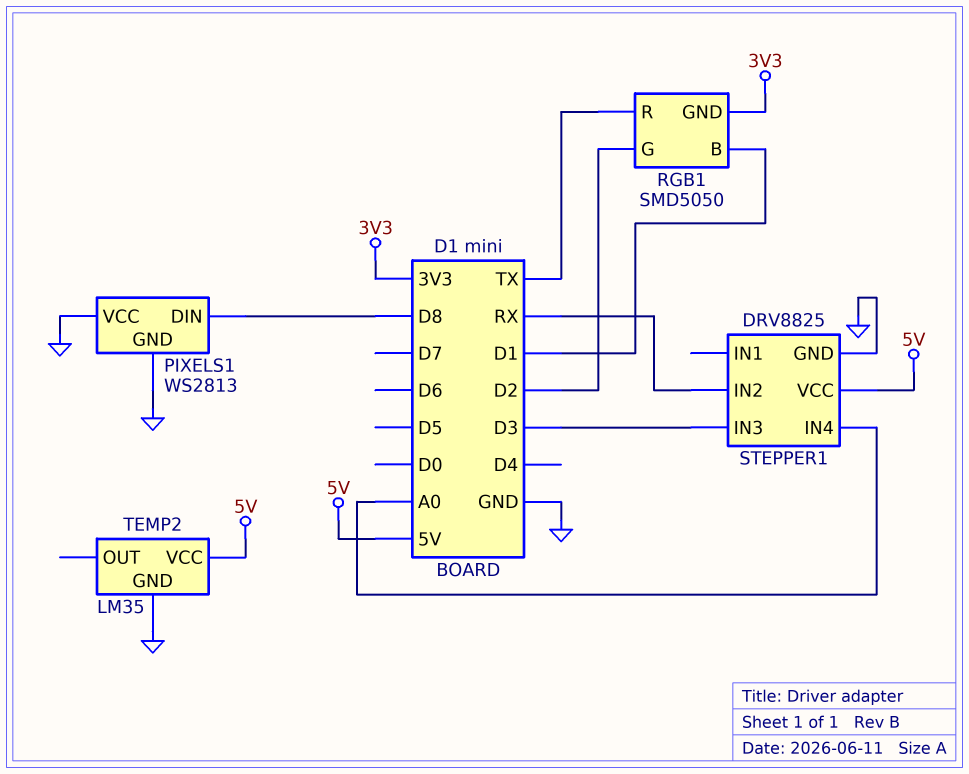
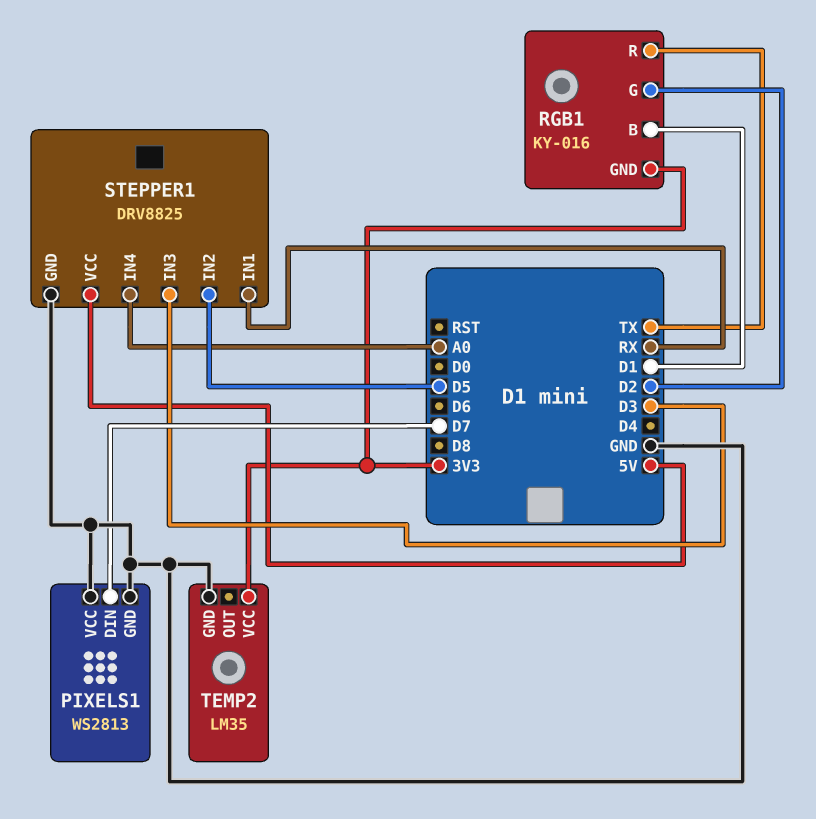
PIXELS1 pin DIN: D8 -> D7
RGB1: SMD5050 -> KY-016
STEPPER1 pin IN1: none -> RX
STEPPER1 pin IN2: RX -> D5
TEMP2 pin VCC: 5V -> 3V3

